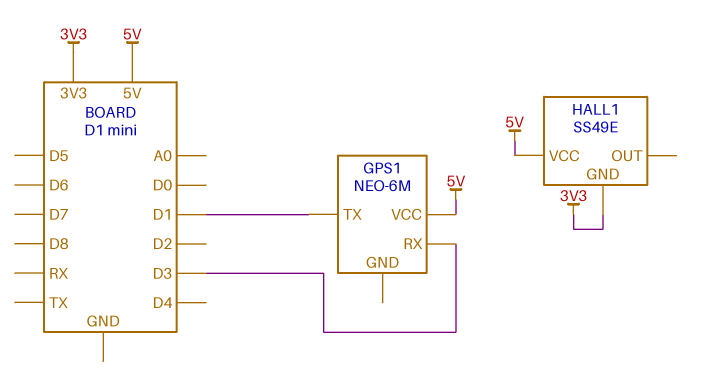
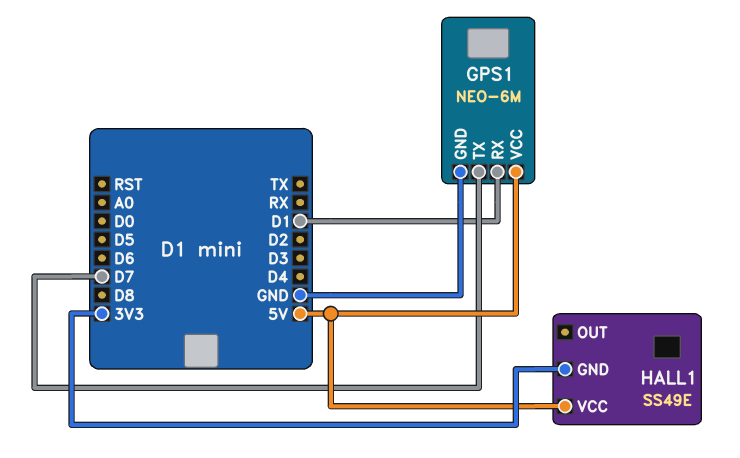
GPS1 pin GND: none -> GND
GPS1 pin RX: D3 -> D1
GPS1 pin TX: D1 -> D7

